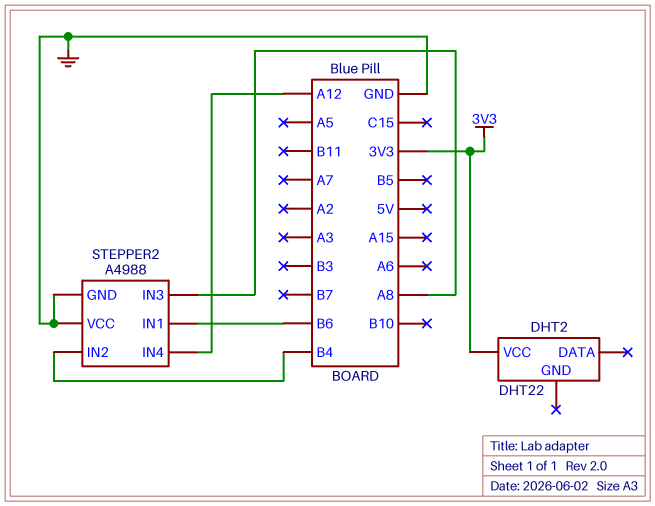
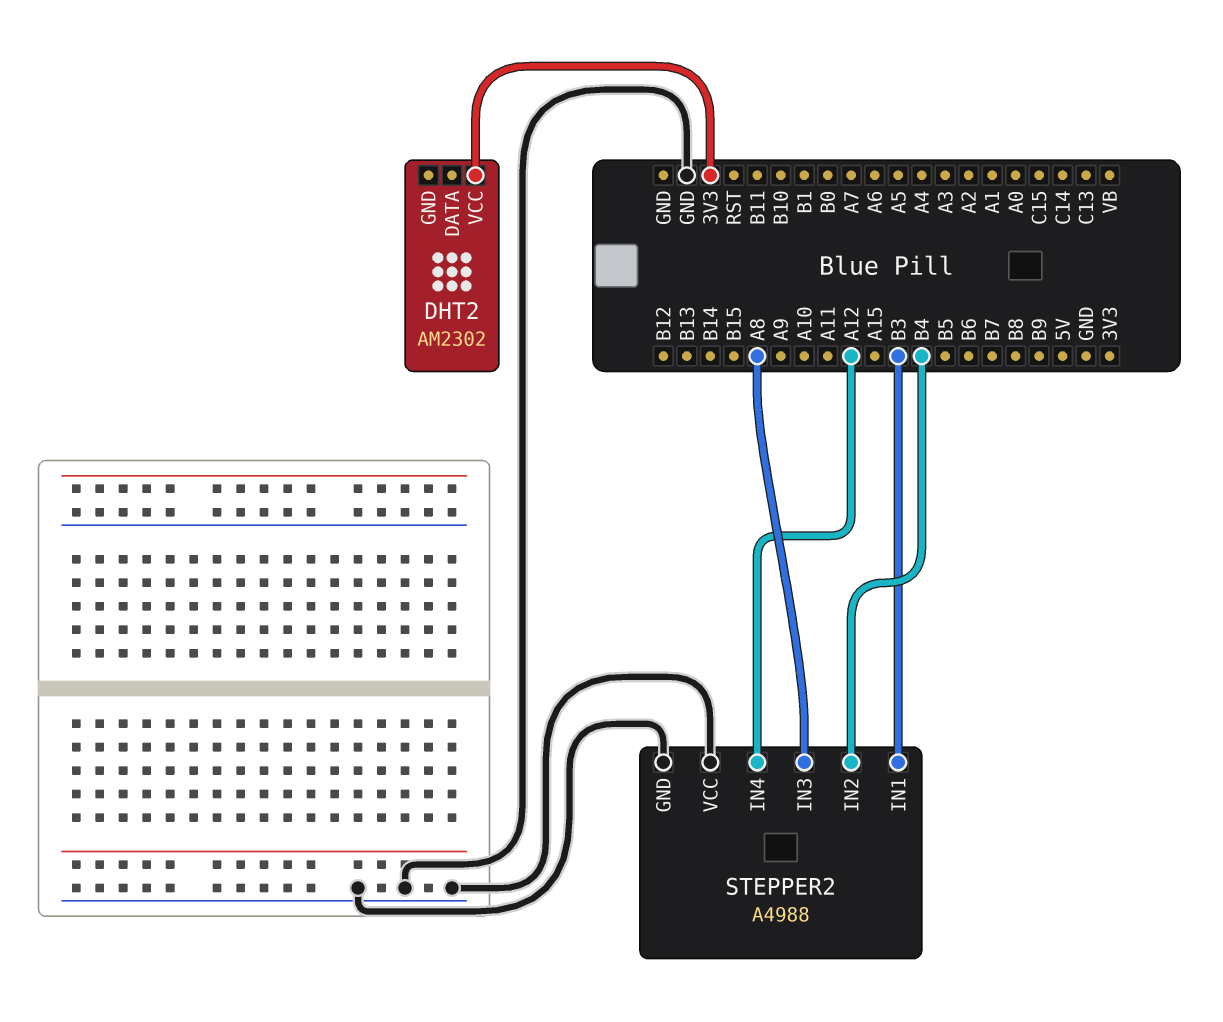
DHT2: DHT22 -> AM2302
STEPPER2 pin IN1: B6 -> B3

